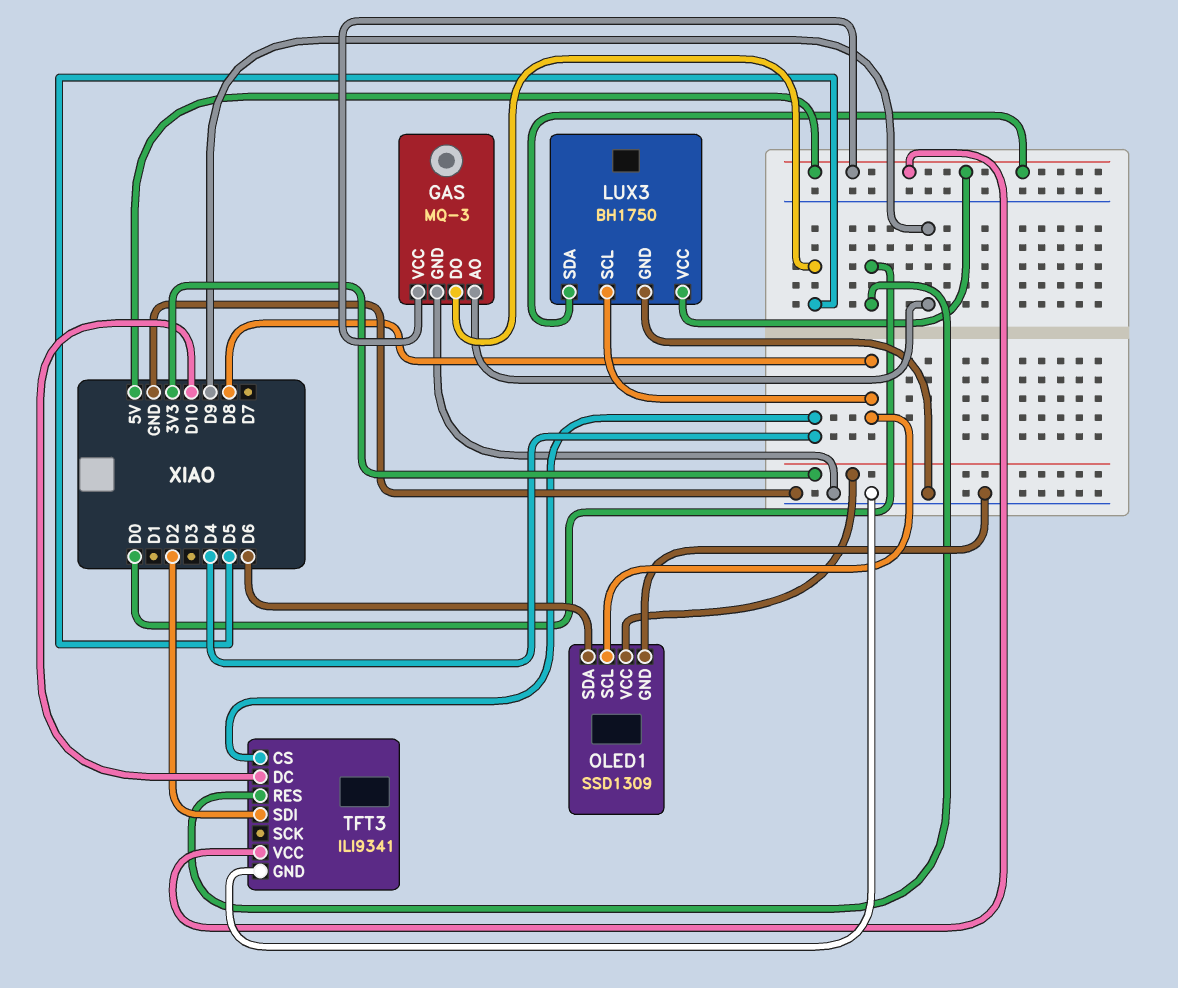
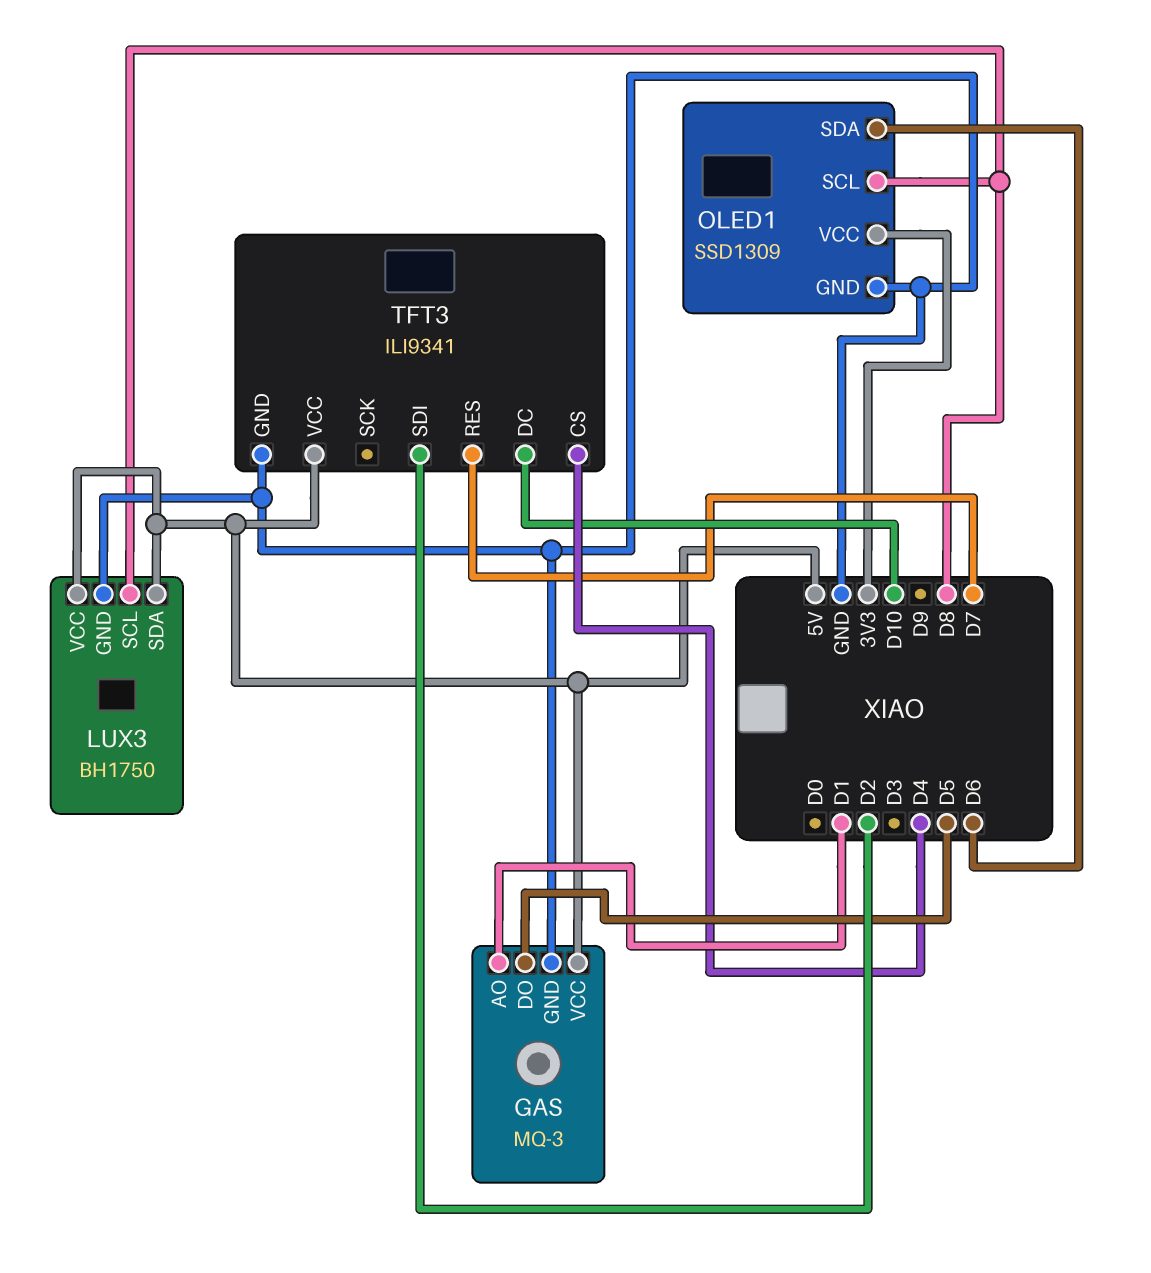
GAS pin AO: D9 -> D1
TFT3 pin RES: D0 -> D7

